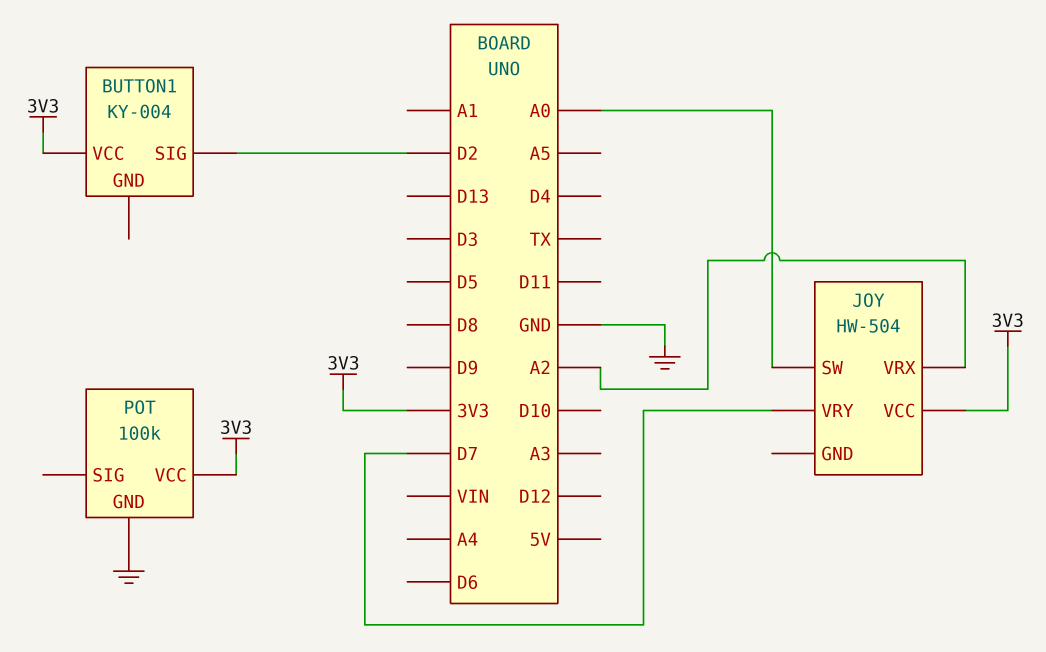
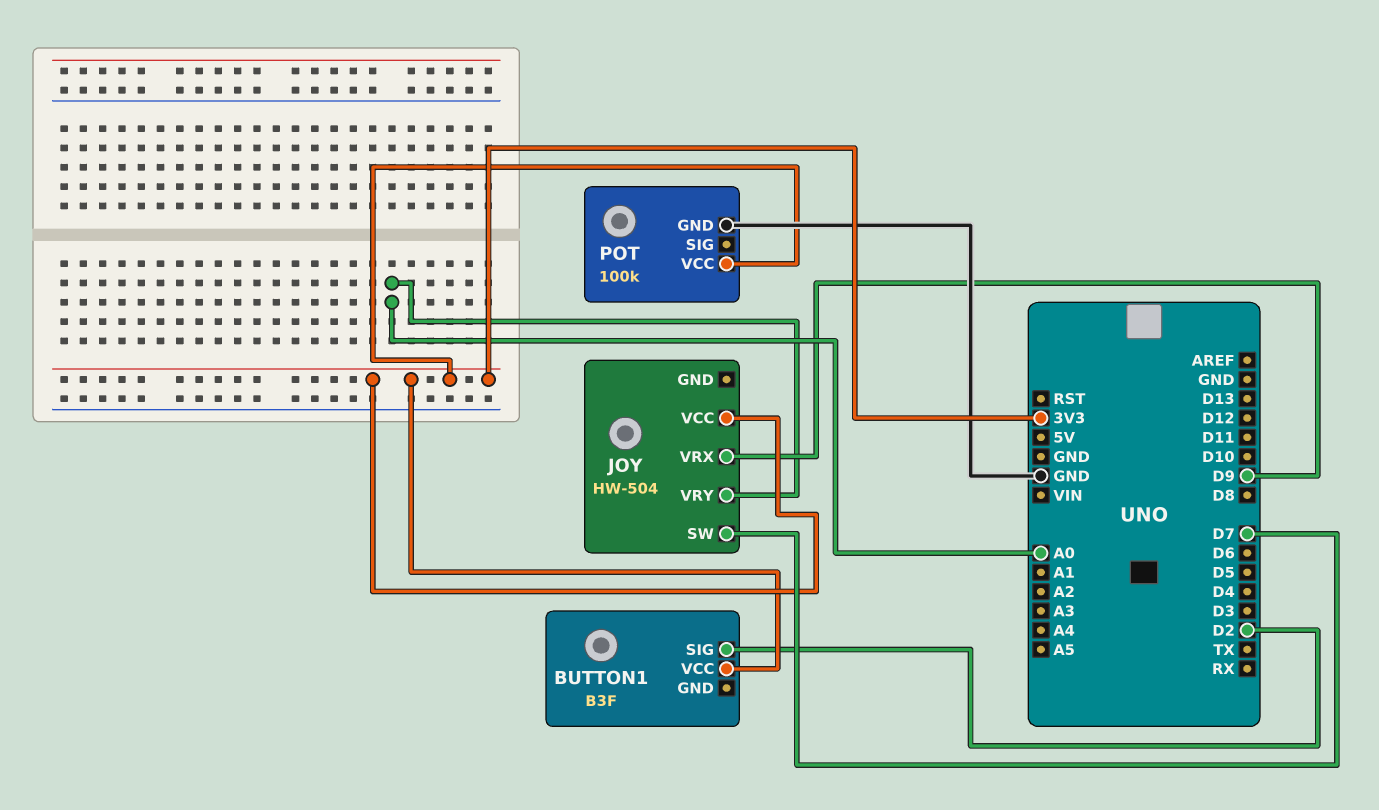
BUTTON1: KY-004 -> B3F
JOY pin SW: A0 -> D7
JOY pin VRX: A2 -> D9
JOY pin VRY: D7 -> A0

